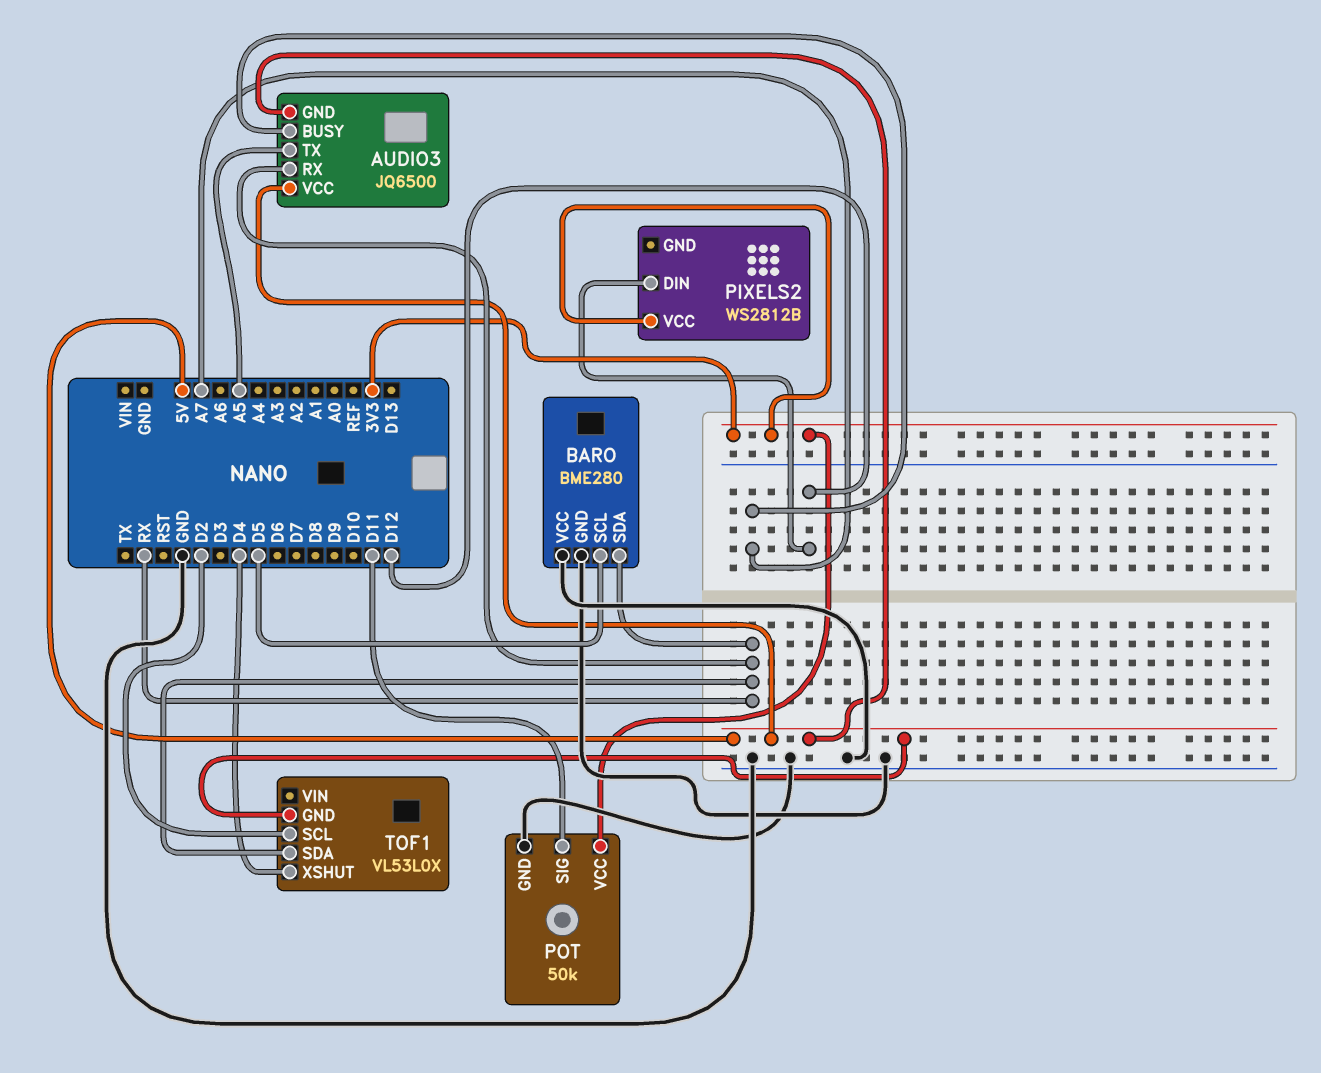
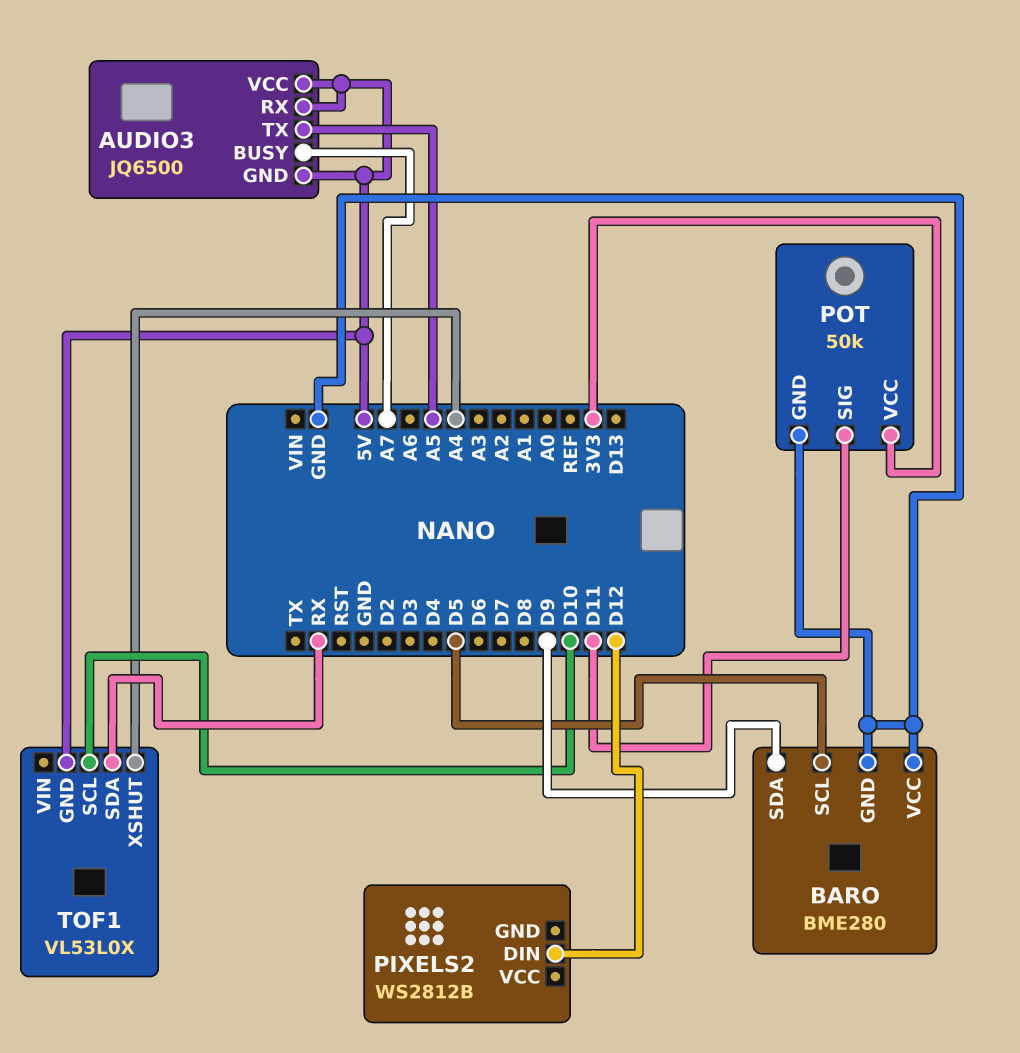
AUDIO3 pin RX: RX -> 5V
BARO pin SDA: RX -> D9
PIXELS2 pin VCC: 3V3 -> none
TOF1 pin SCL: D2 -> D10
TOF1 pin XSHUT: D4 -> A4

